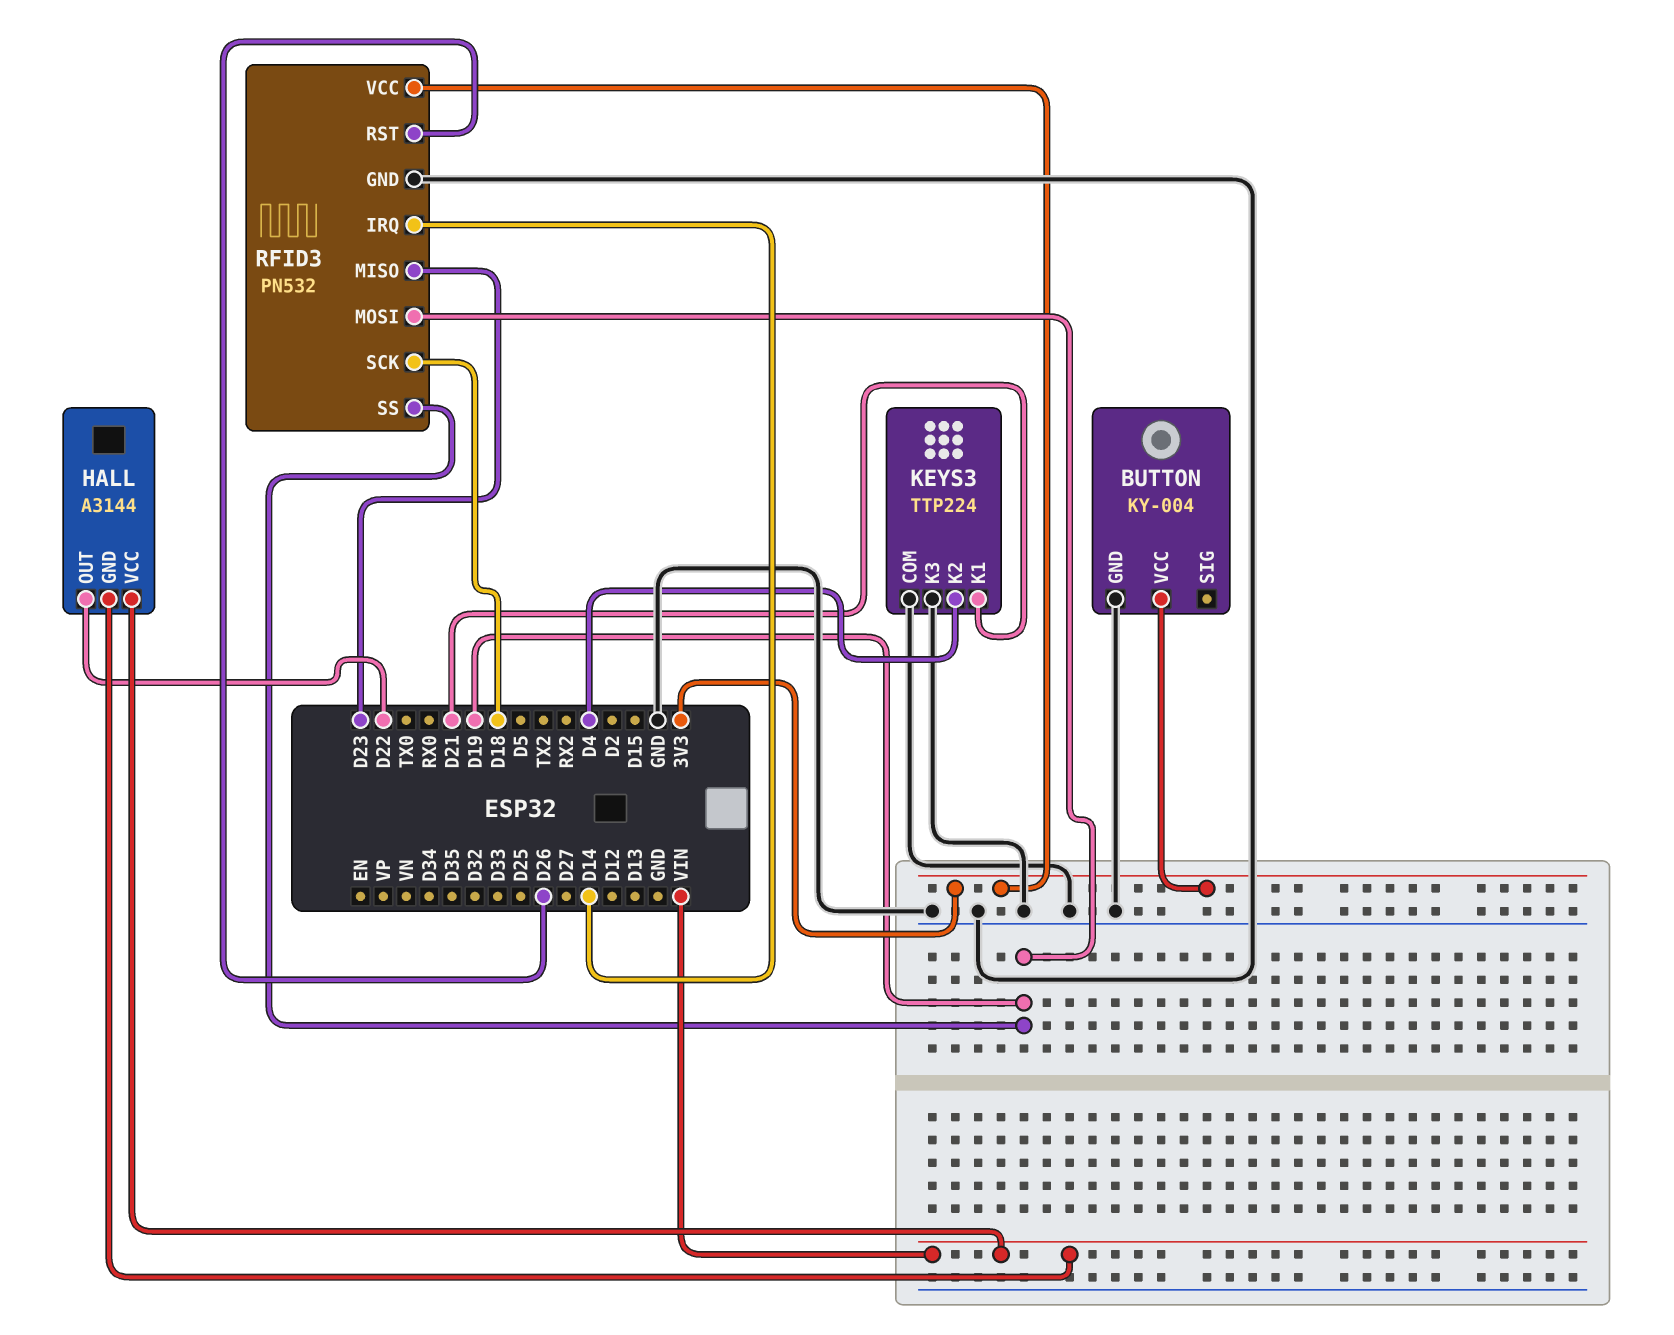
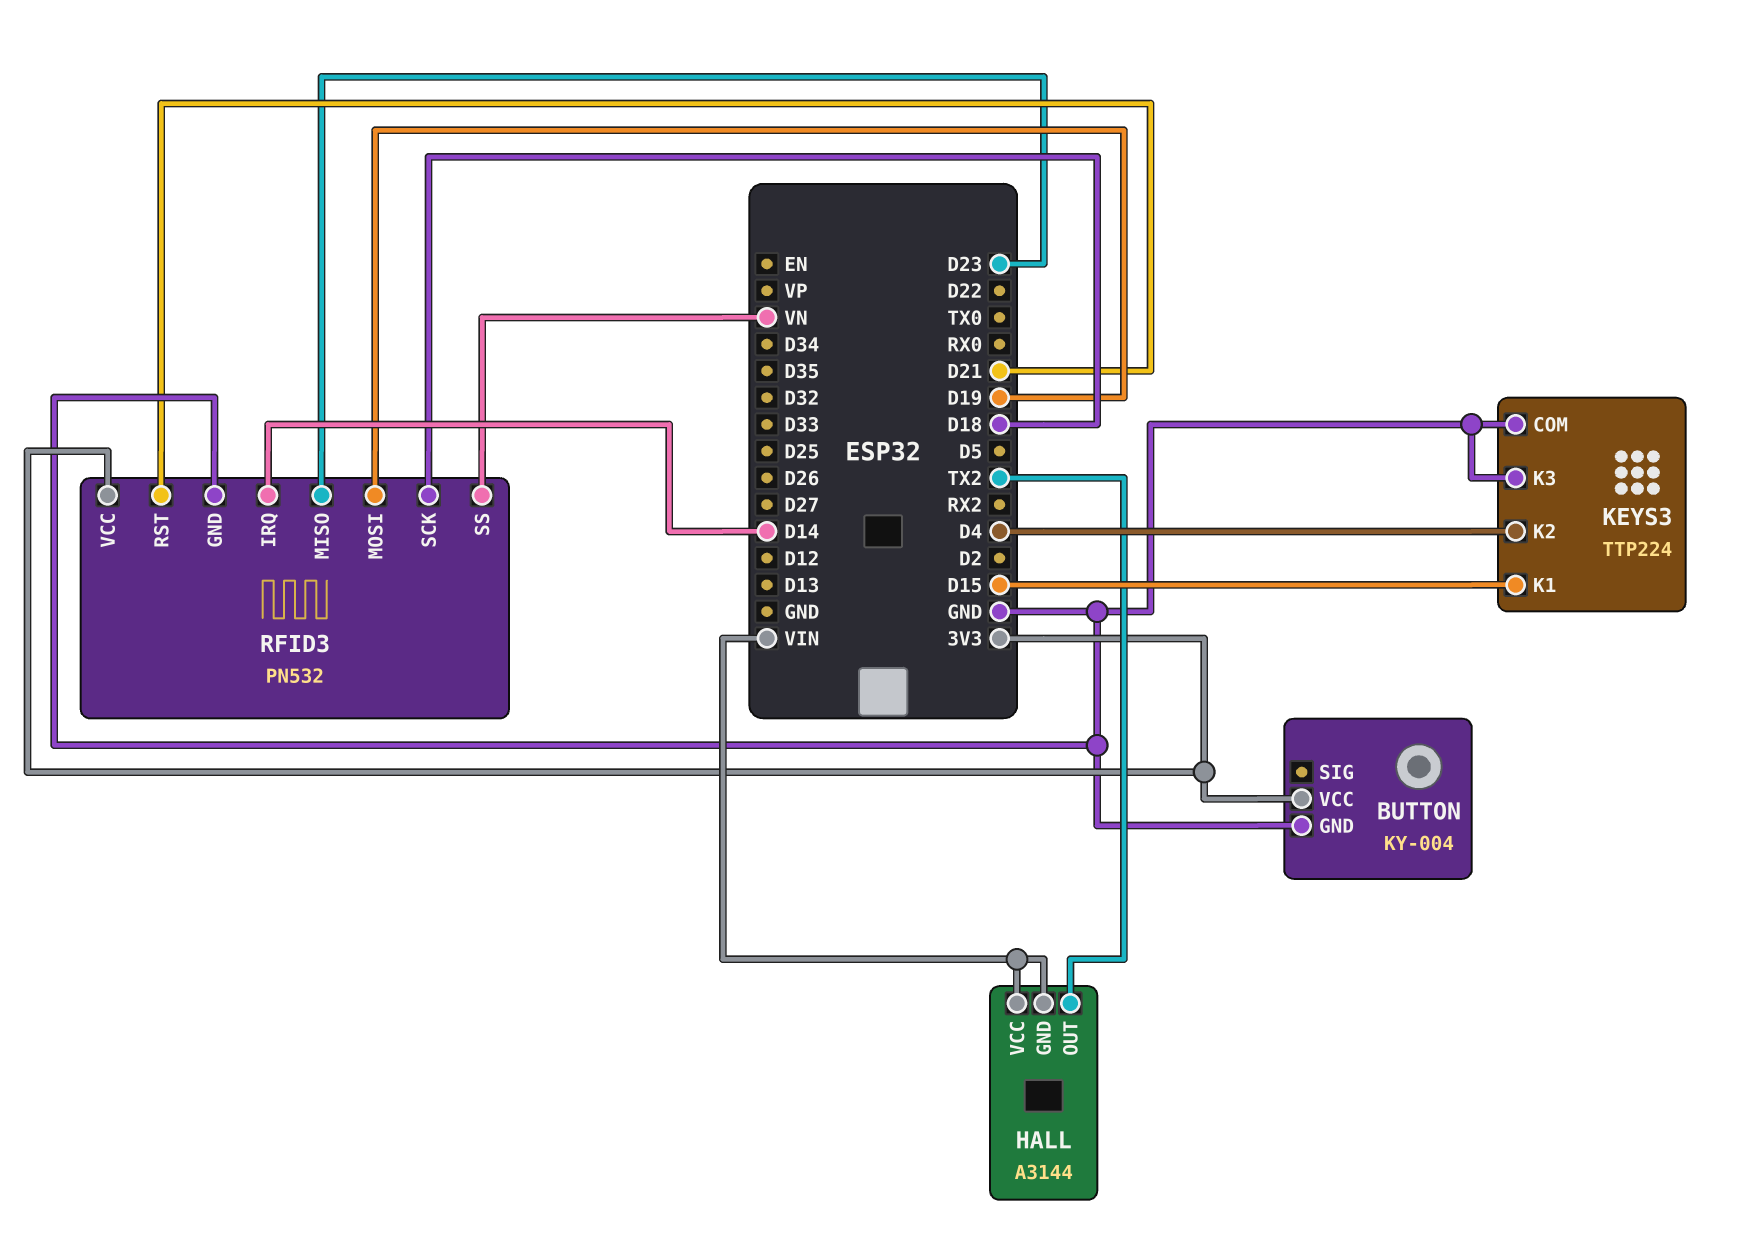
HALL pin OUT: D22 -> TX2
KEYS3 pin K1: D21 -> D15
RFID3 pin RST: D26 -> D21
RFID3 pin SS: D19 -> VN

